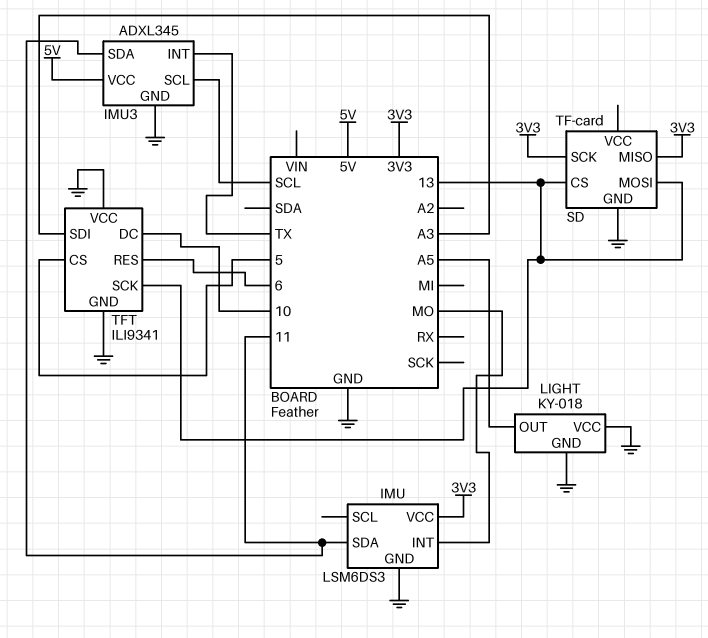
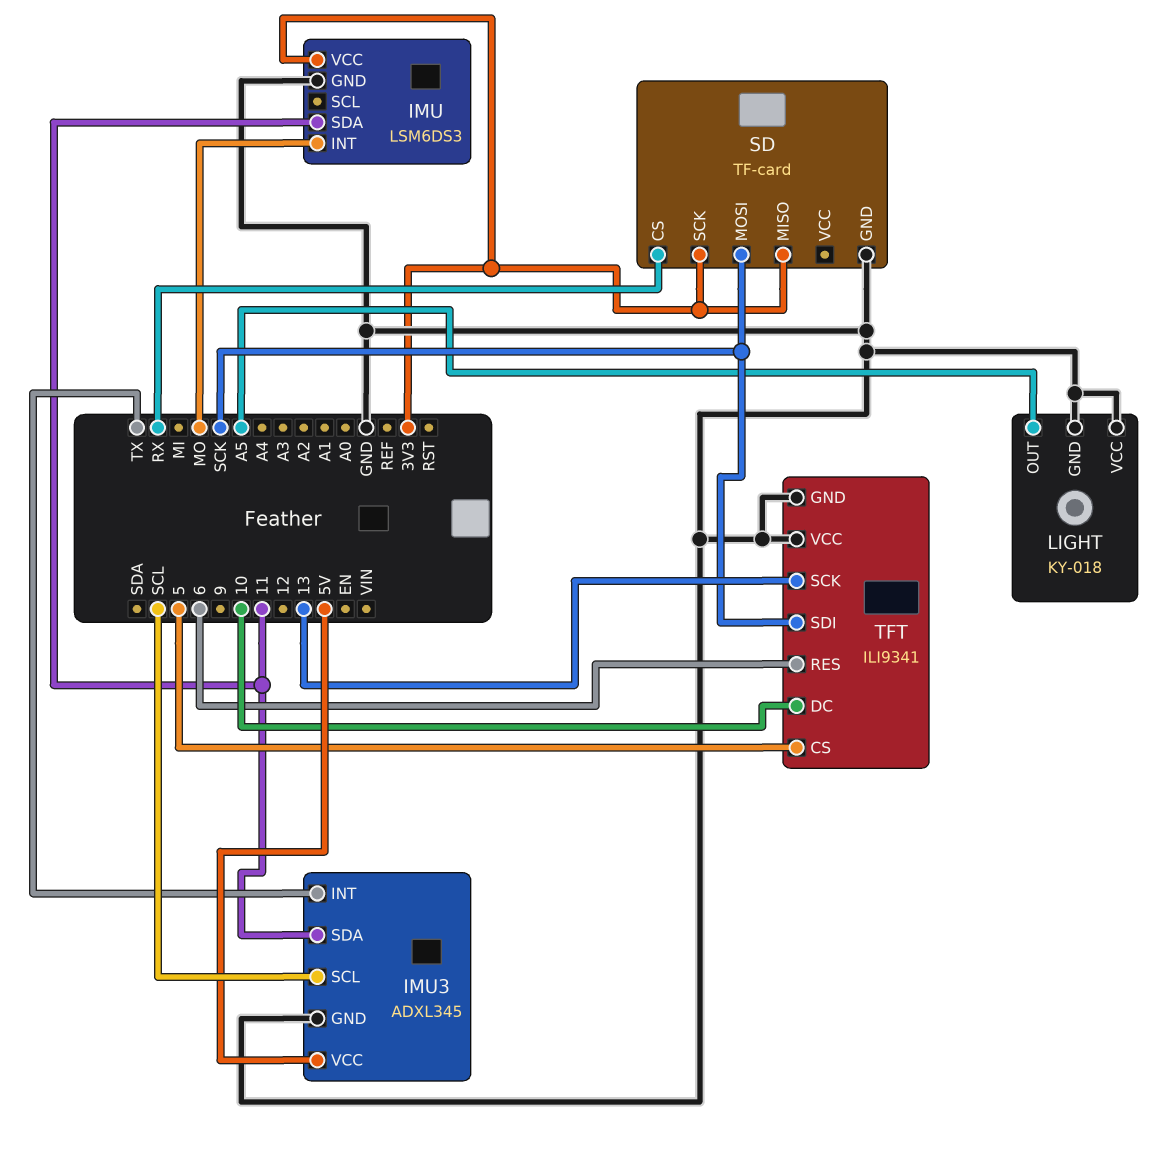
SD pin CS: 13 -> RX
SD pin MOSI: 13 -> SCK
TFT pin SDI: A3 -> SCK

